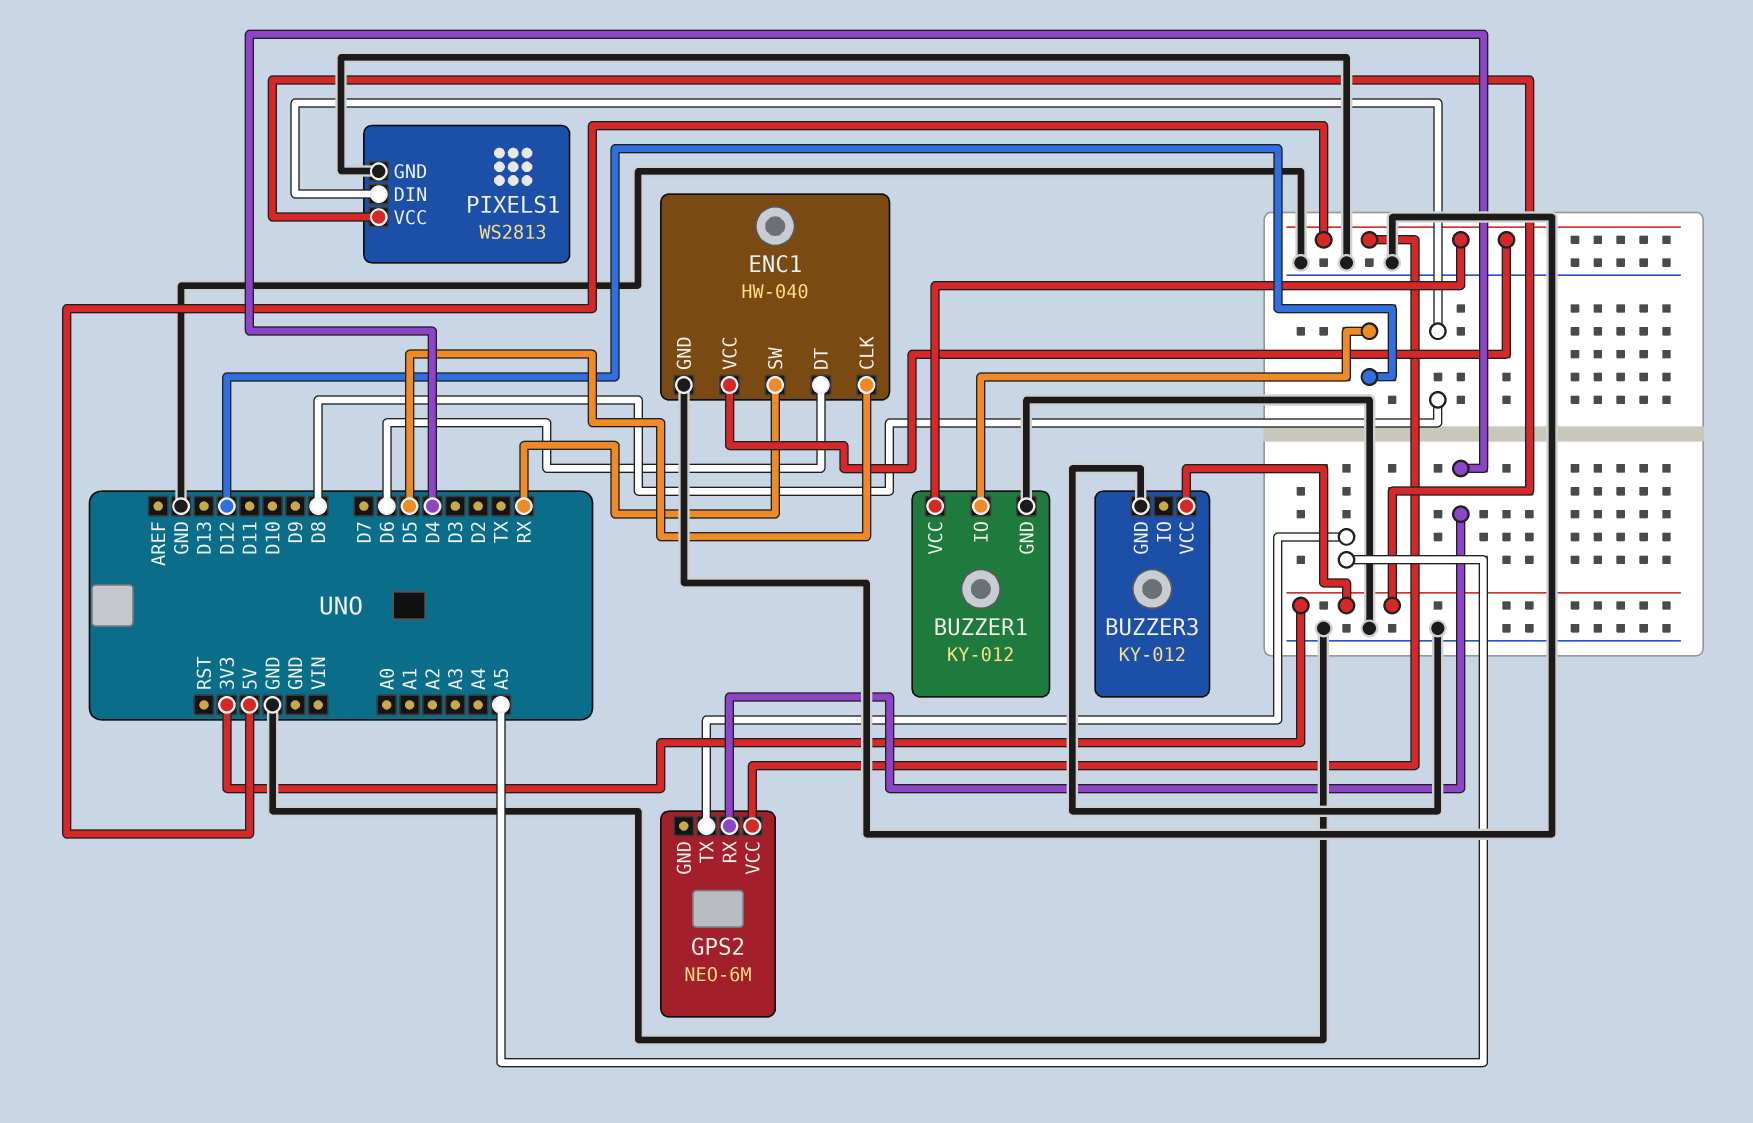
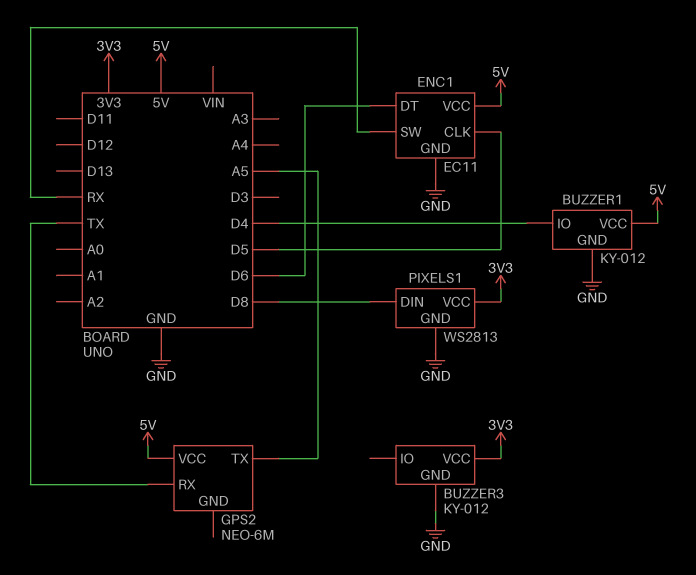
BUZZER1 pin IO: D12 -> D4
ENC1: HW-040 -> EC11
GPS2 pin RX: D4 -> TX

